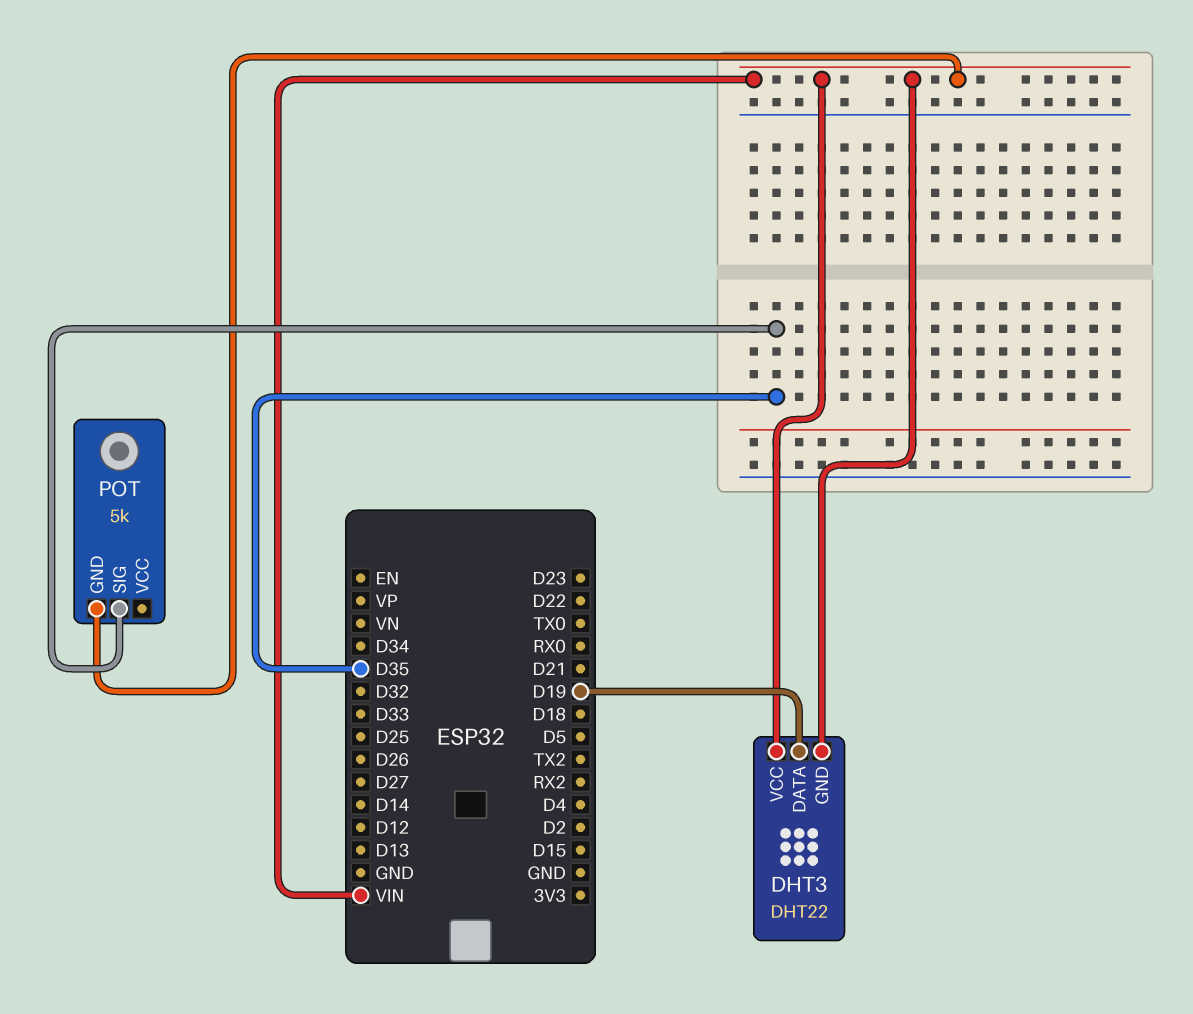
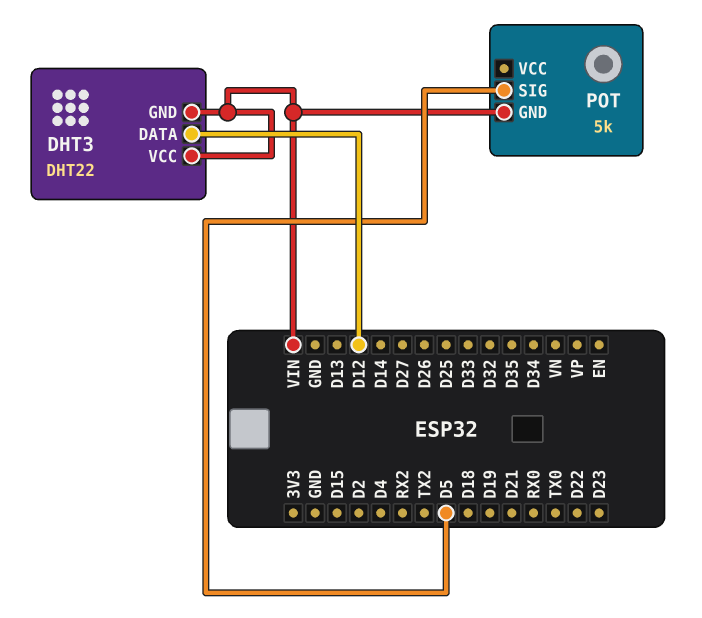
DHT3 pin DATA: D19 -> D12
POT pin SIG: D35 -> D5

